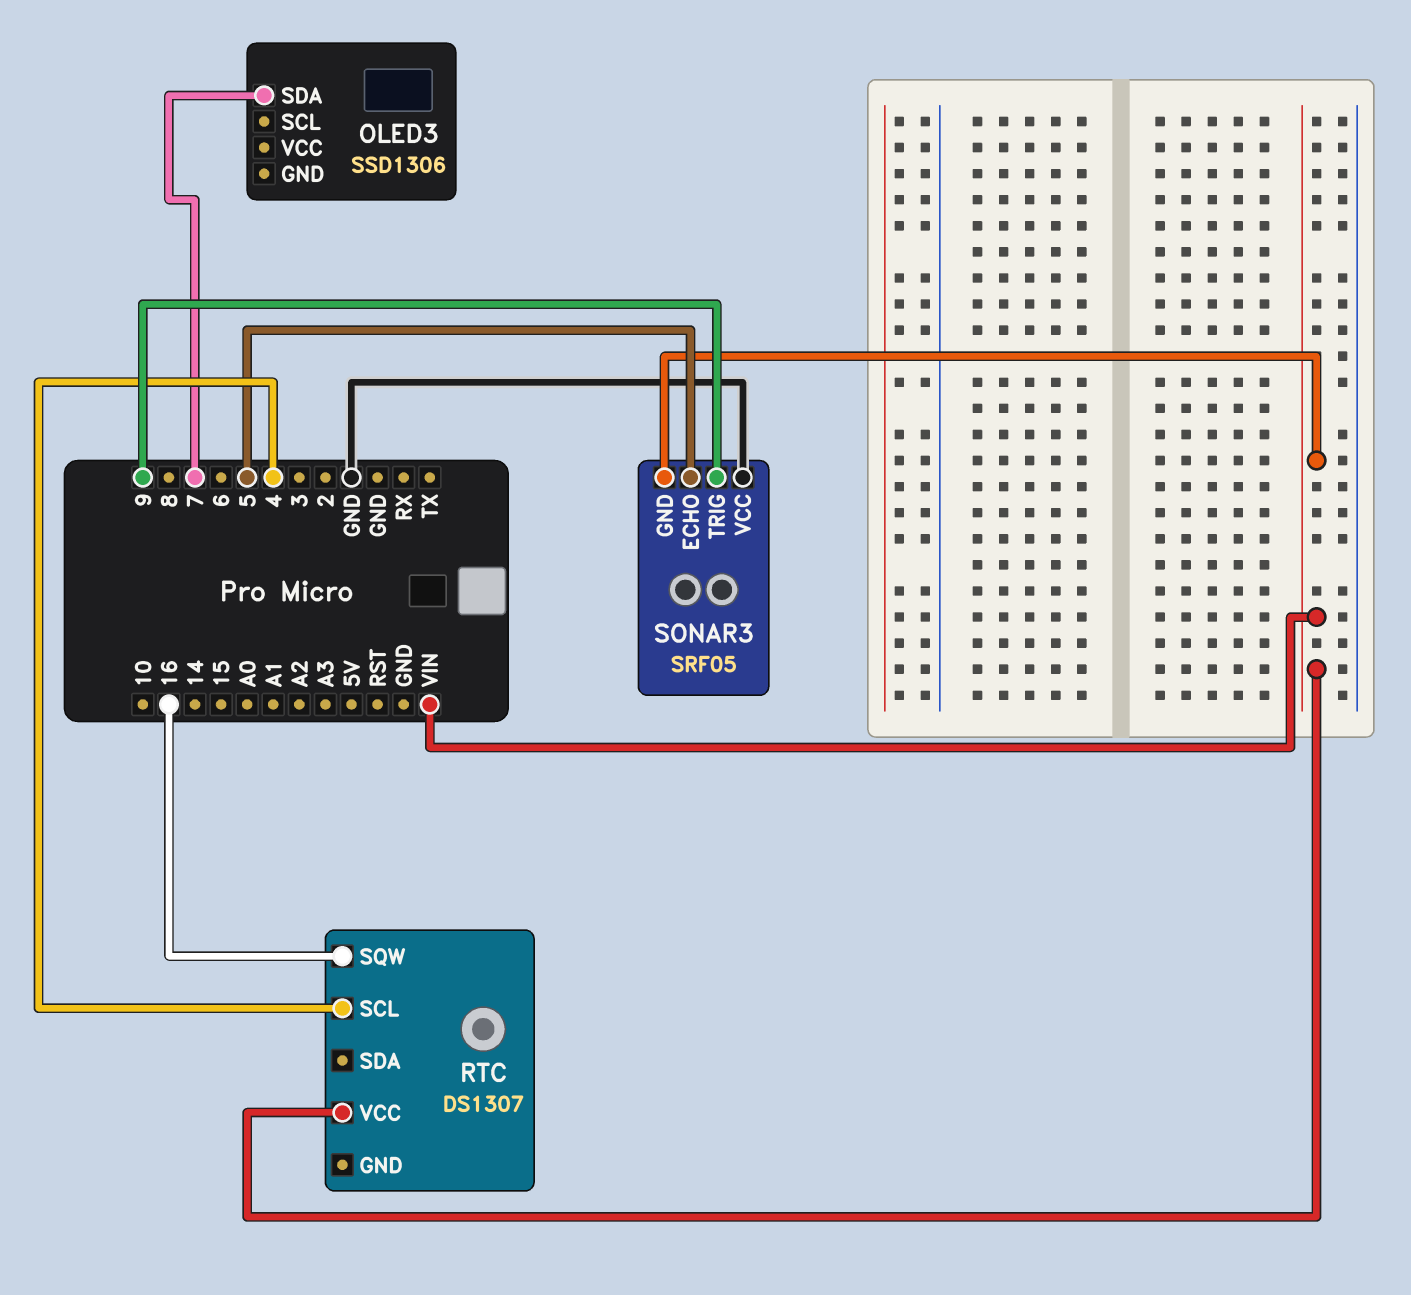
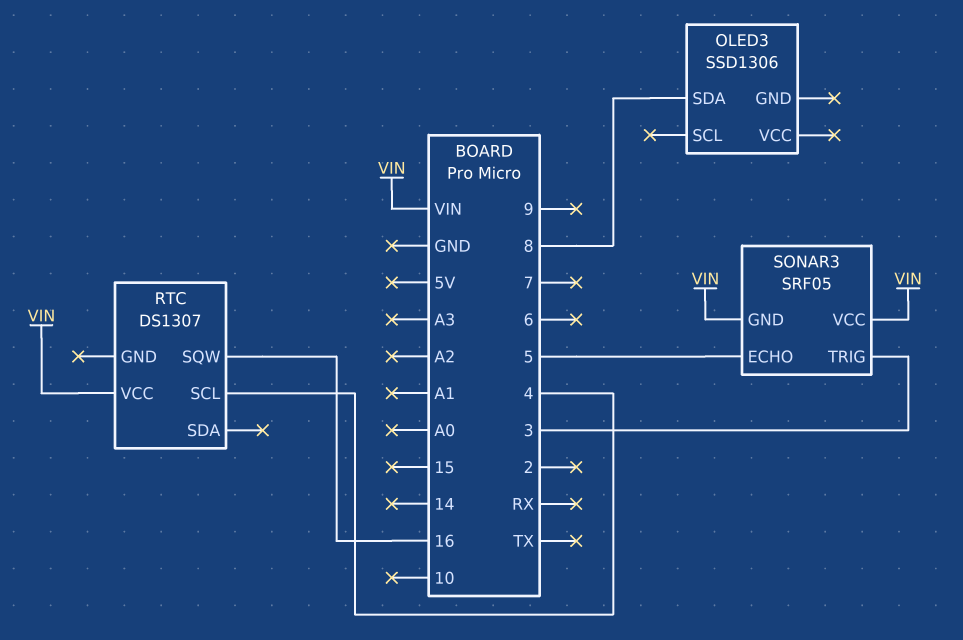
OLED3 pin SDA: 7 -> 8
SONAR3 pin TRIG: 9 -> 3
SONAR3 pin VCC: GND -> VIN

